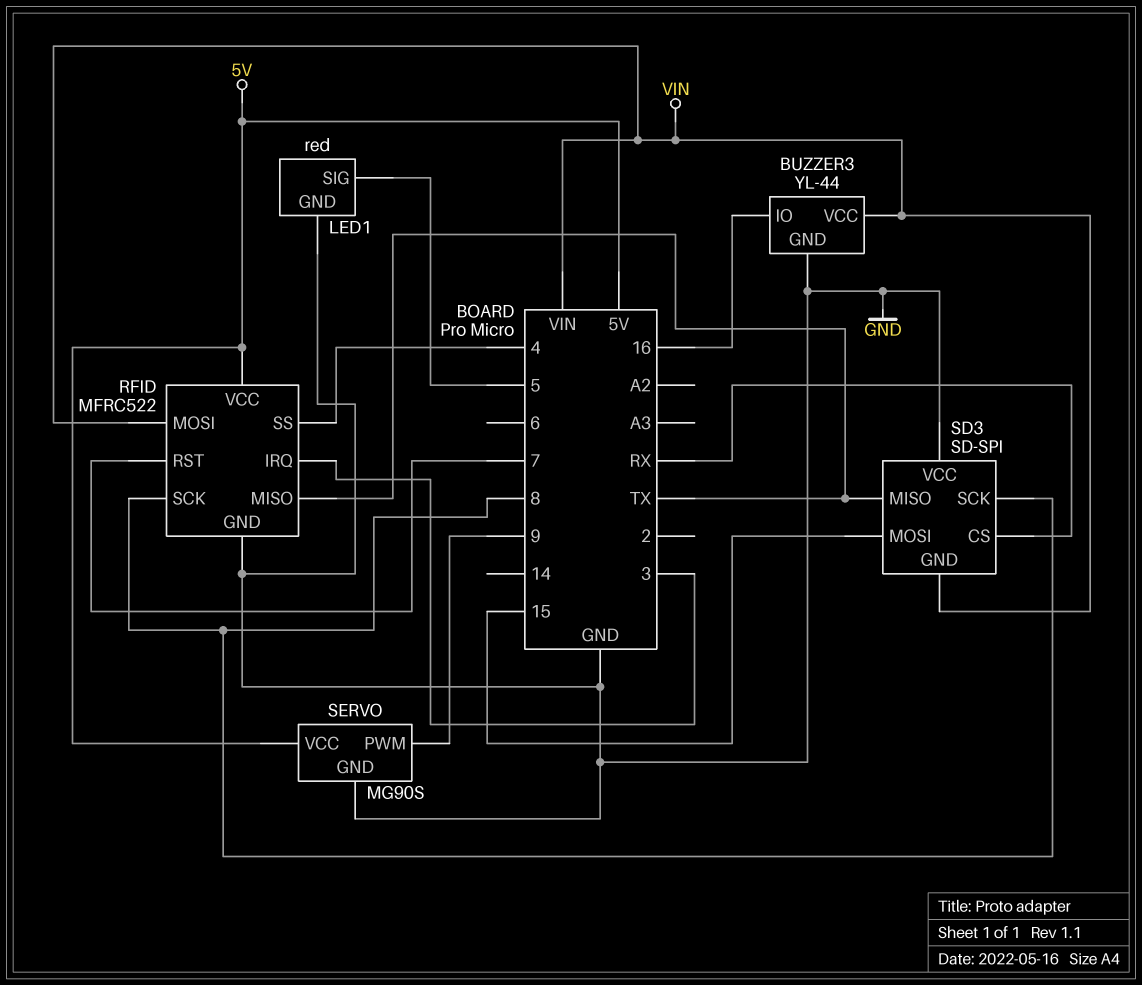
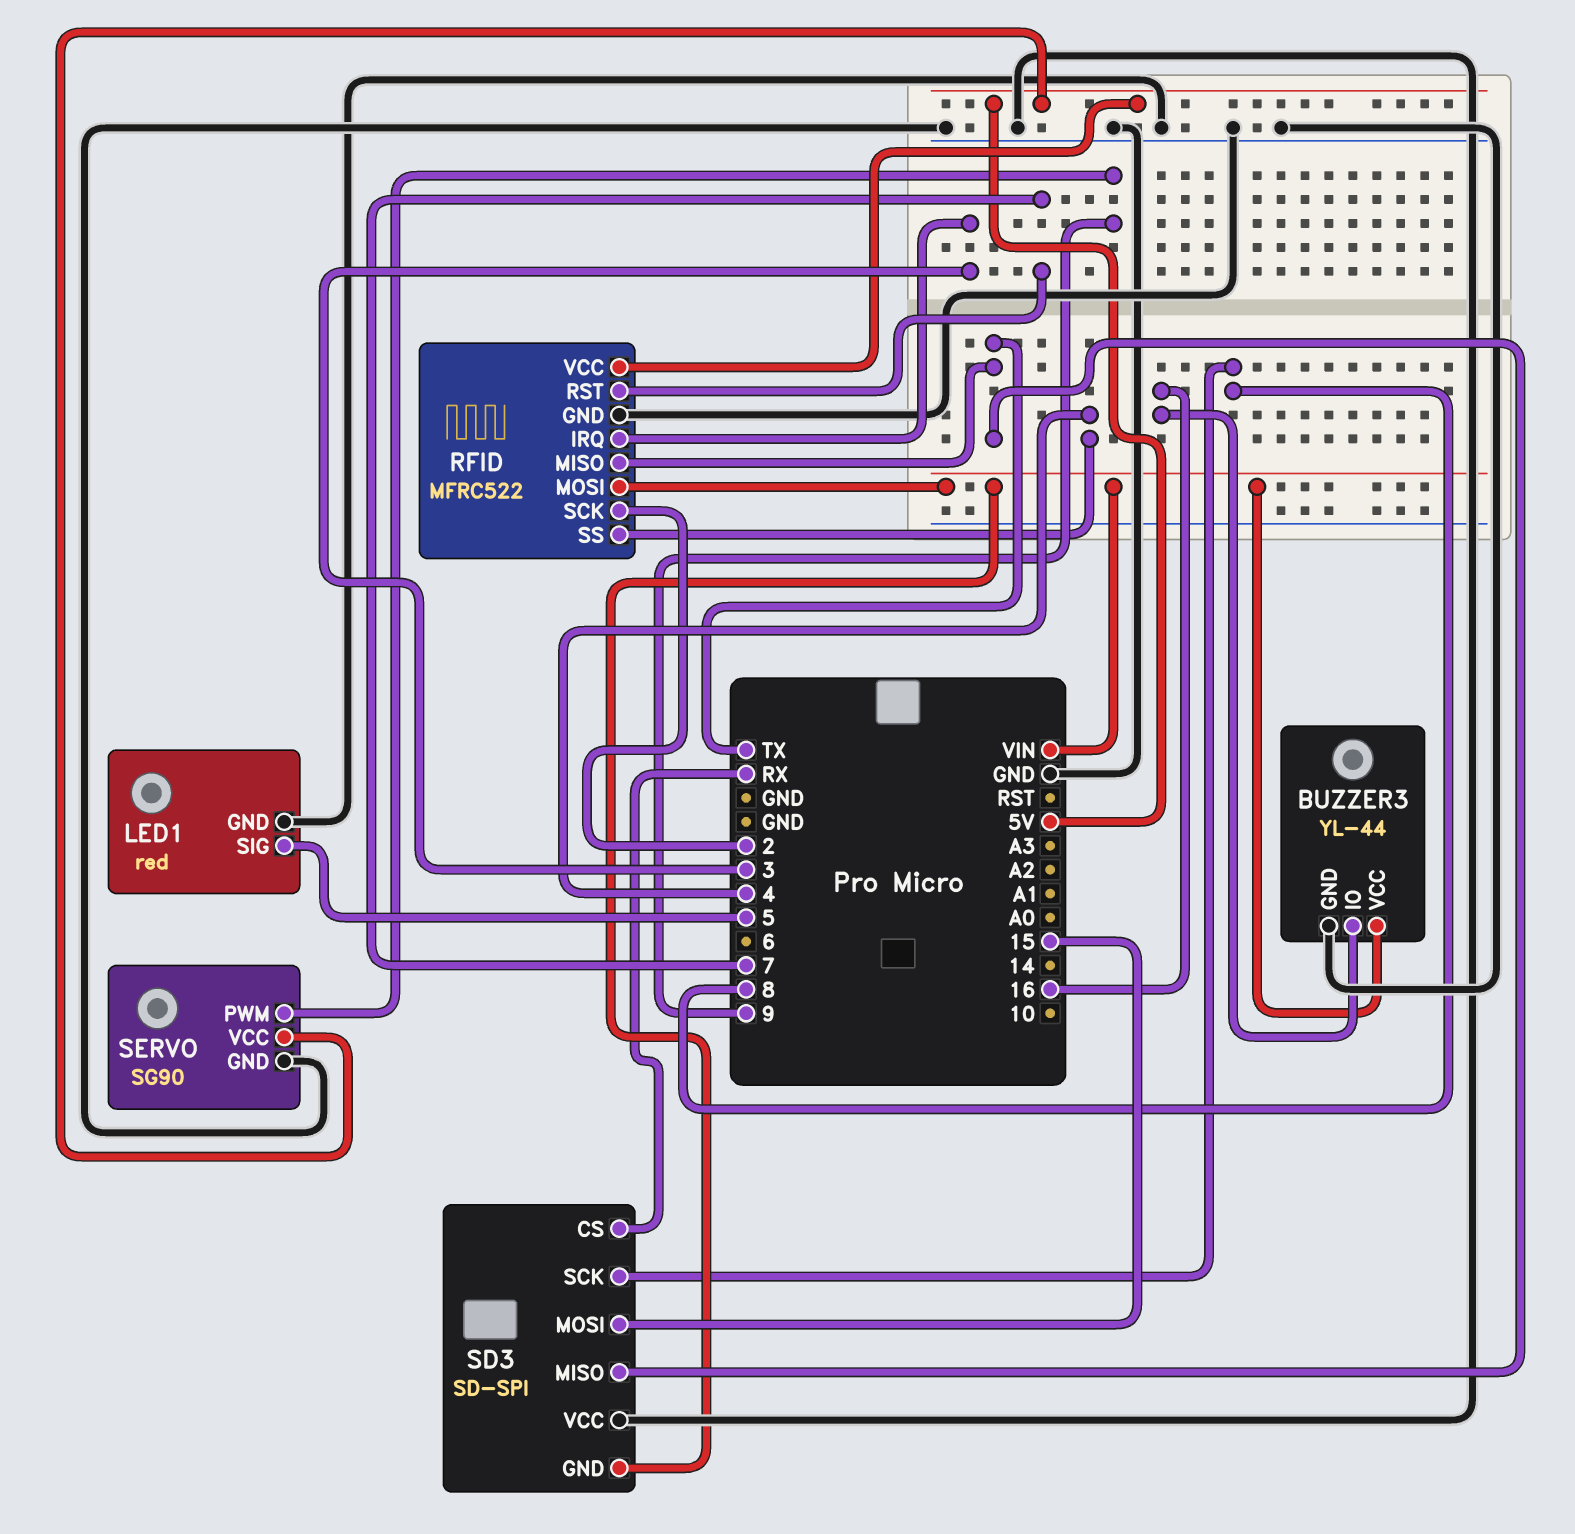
RFID pin SCK: 8 -> 2
SERVO: MG90S -> SG90

